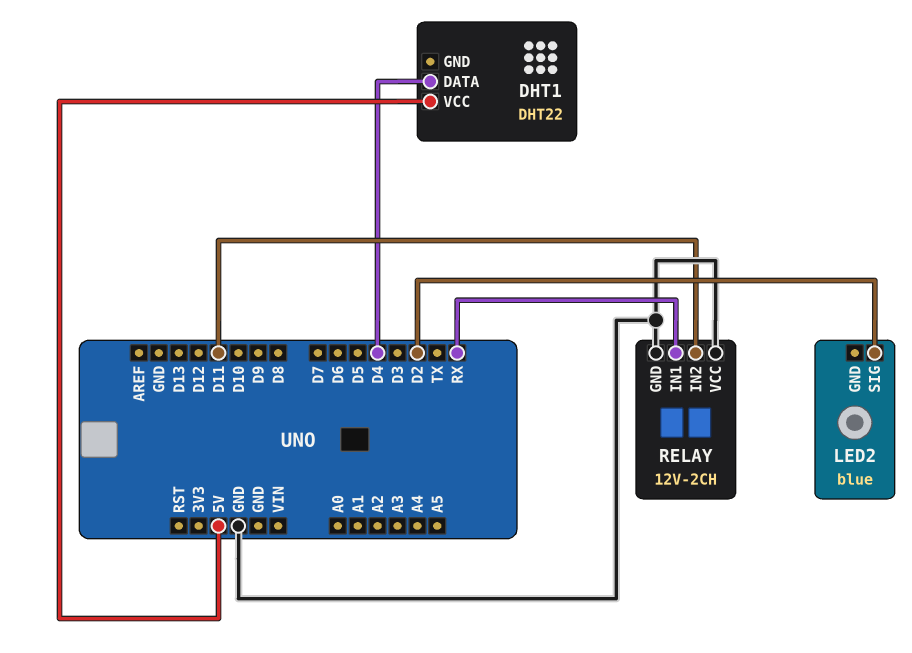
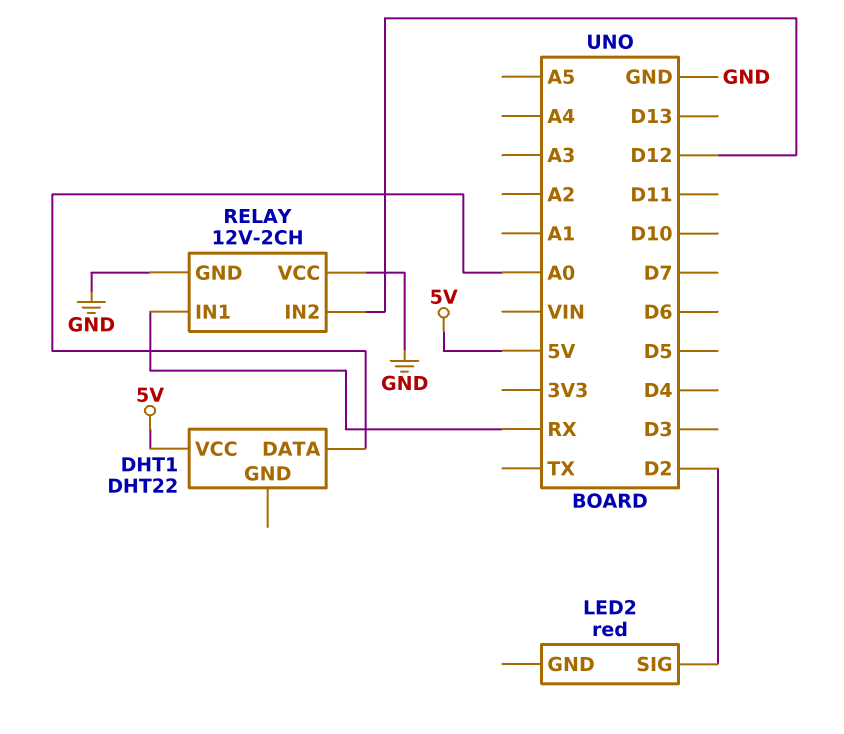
DHT1 pin DATA: D4 -> A0
LED2: blue -> red
RELAY pin IN2: D11 -> D12

